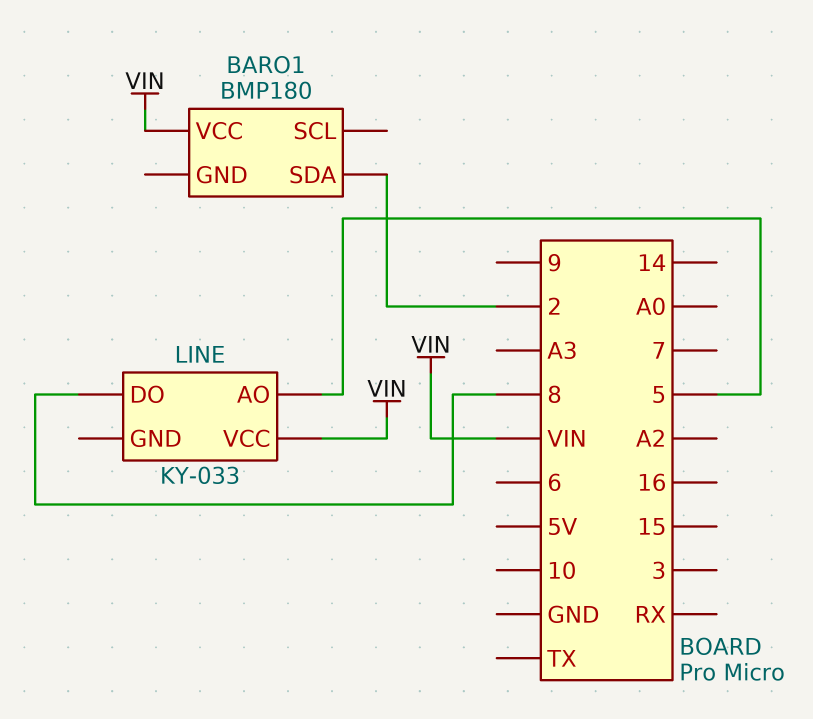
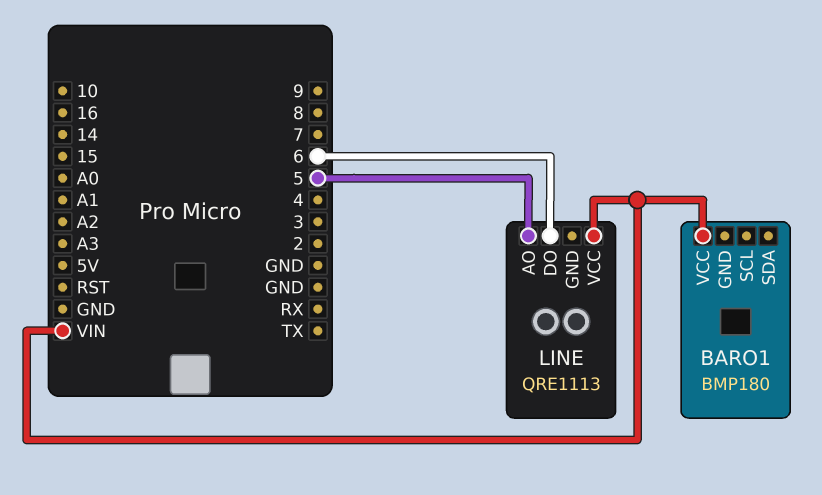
BARO1 pin SDA: 2 -> none
LINE: KY-033 -> QRE1113
LINE pin DO: 8 -> 6

